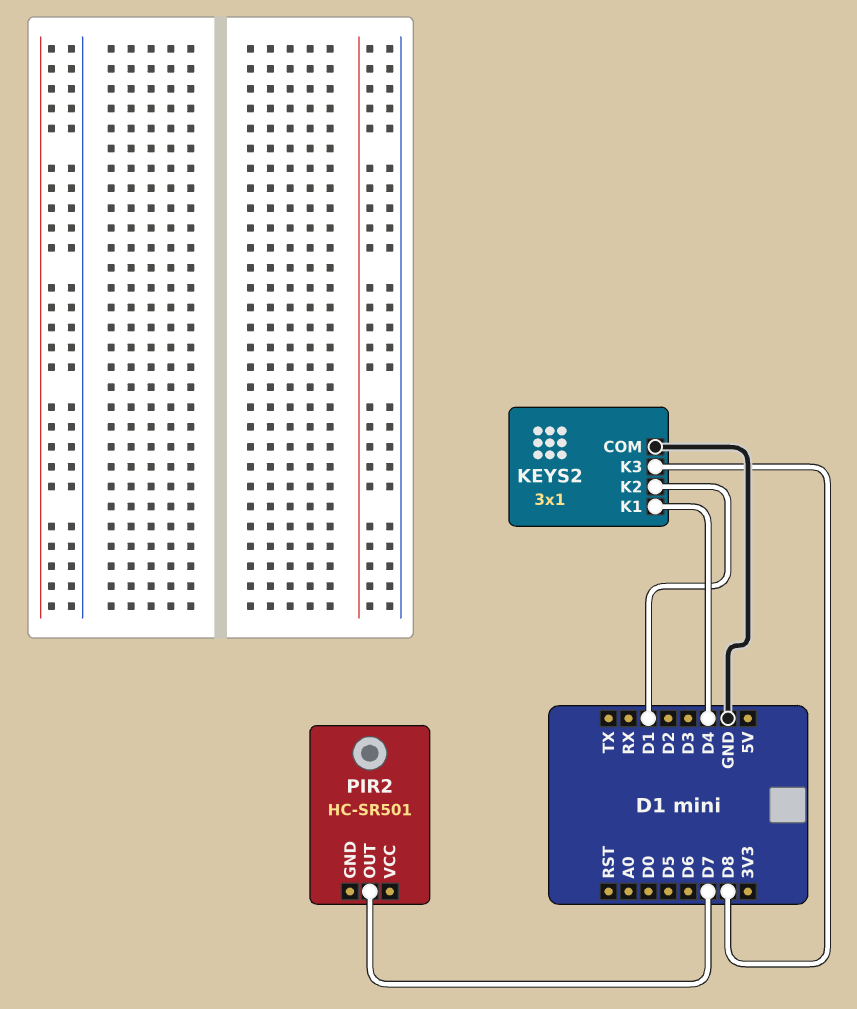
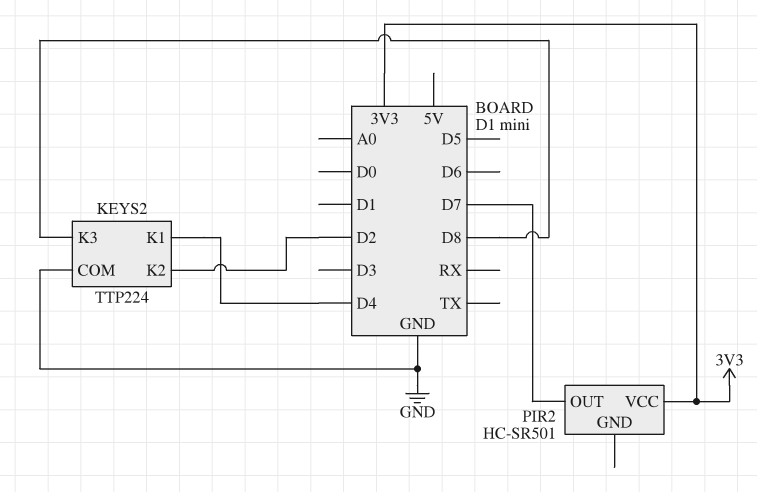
KEYS2: 3x1 -> TTP224
KEYS2 pin K2: D1 -> D2
PIR2 pin VCC: none -> 3V3

